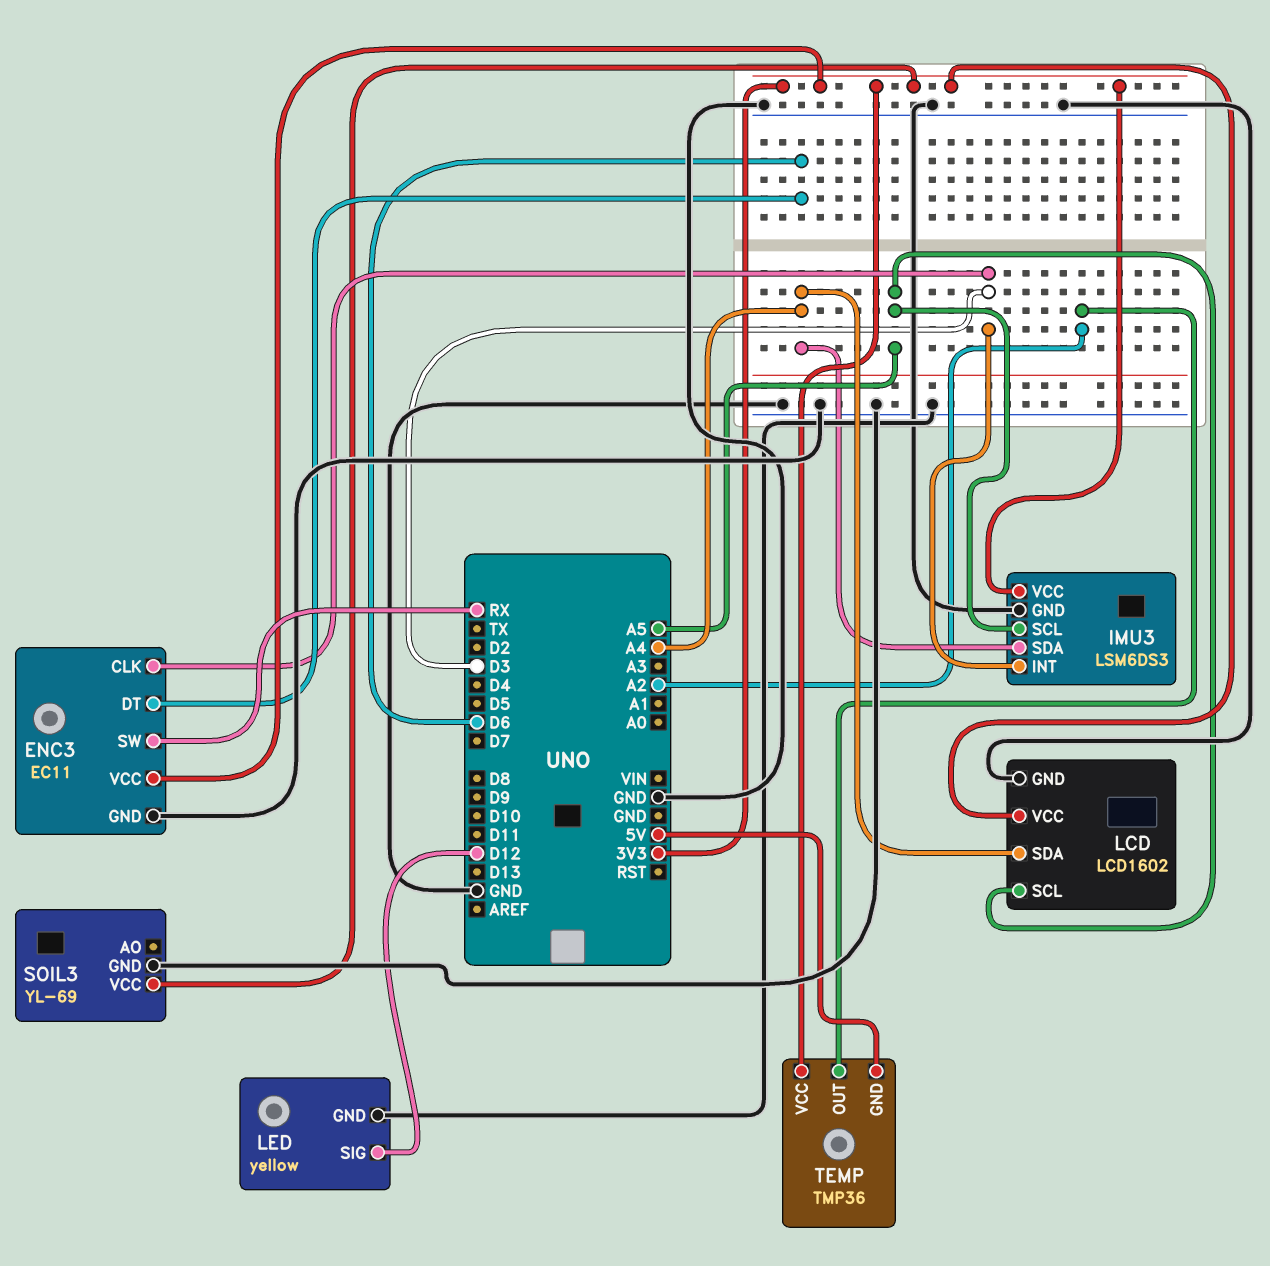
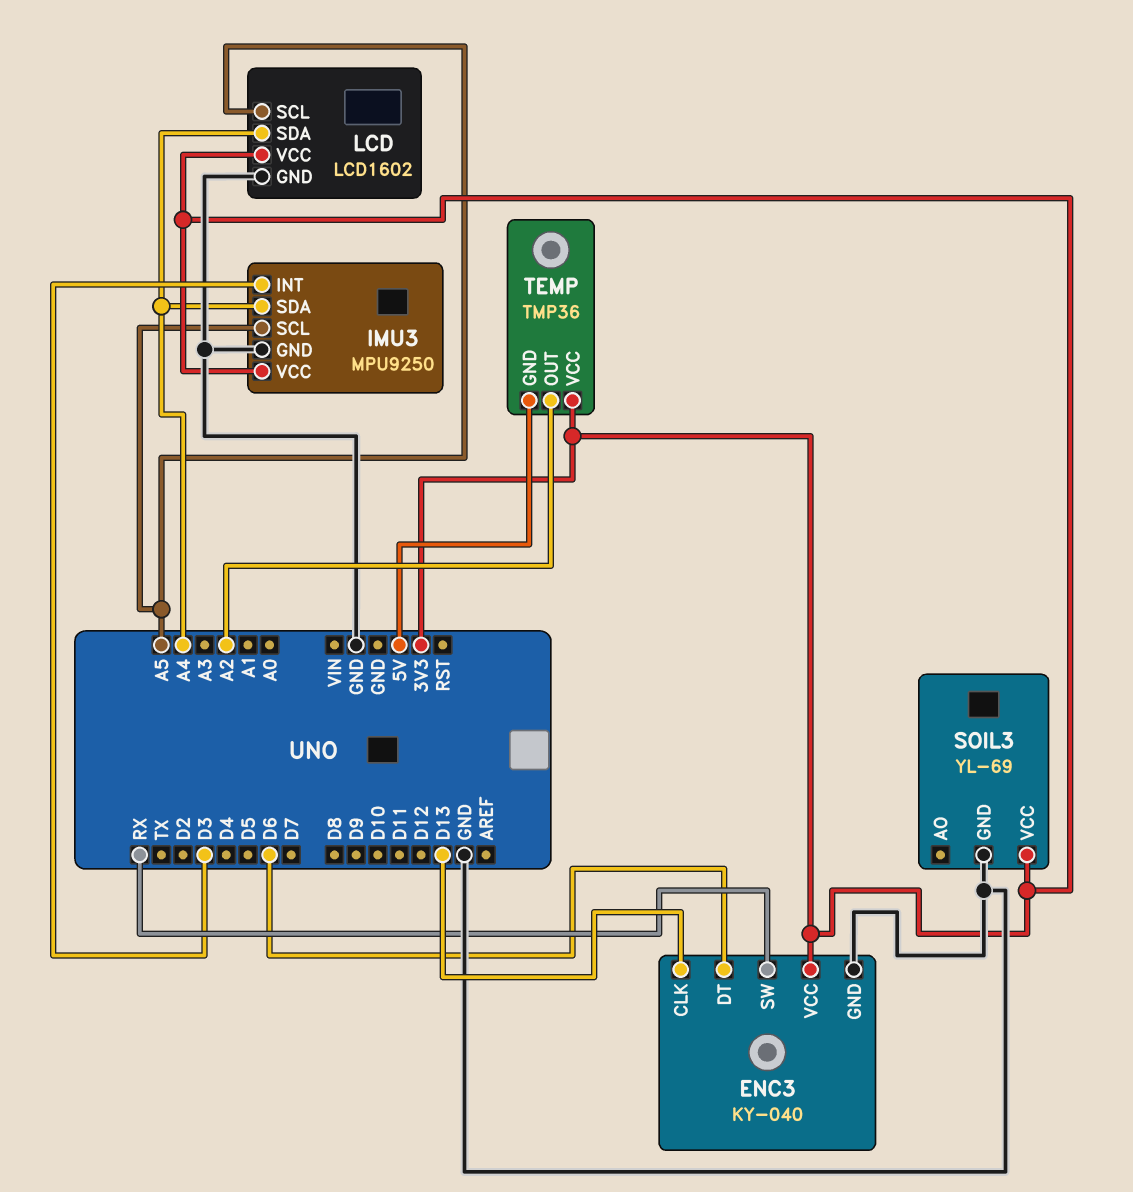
ENC3: EC11 -> KY-040
ENC3 pin CLK: D3 -> D13
IMU3: LSM6DS3 -> MPU9250
LED: yellow -> none
LED pin GND: GND -> none
LED pin SIG: D12 -> none

